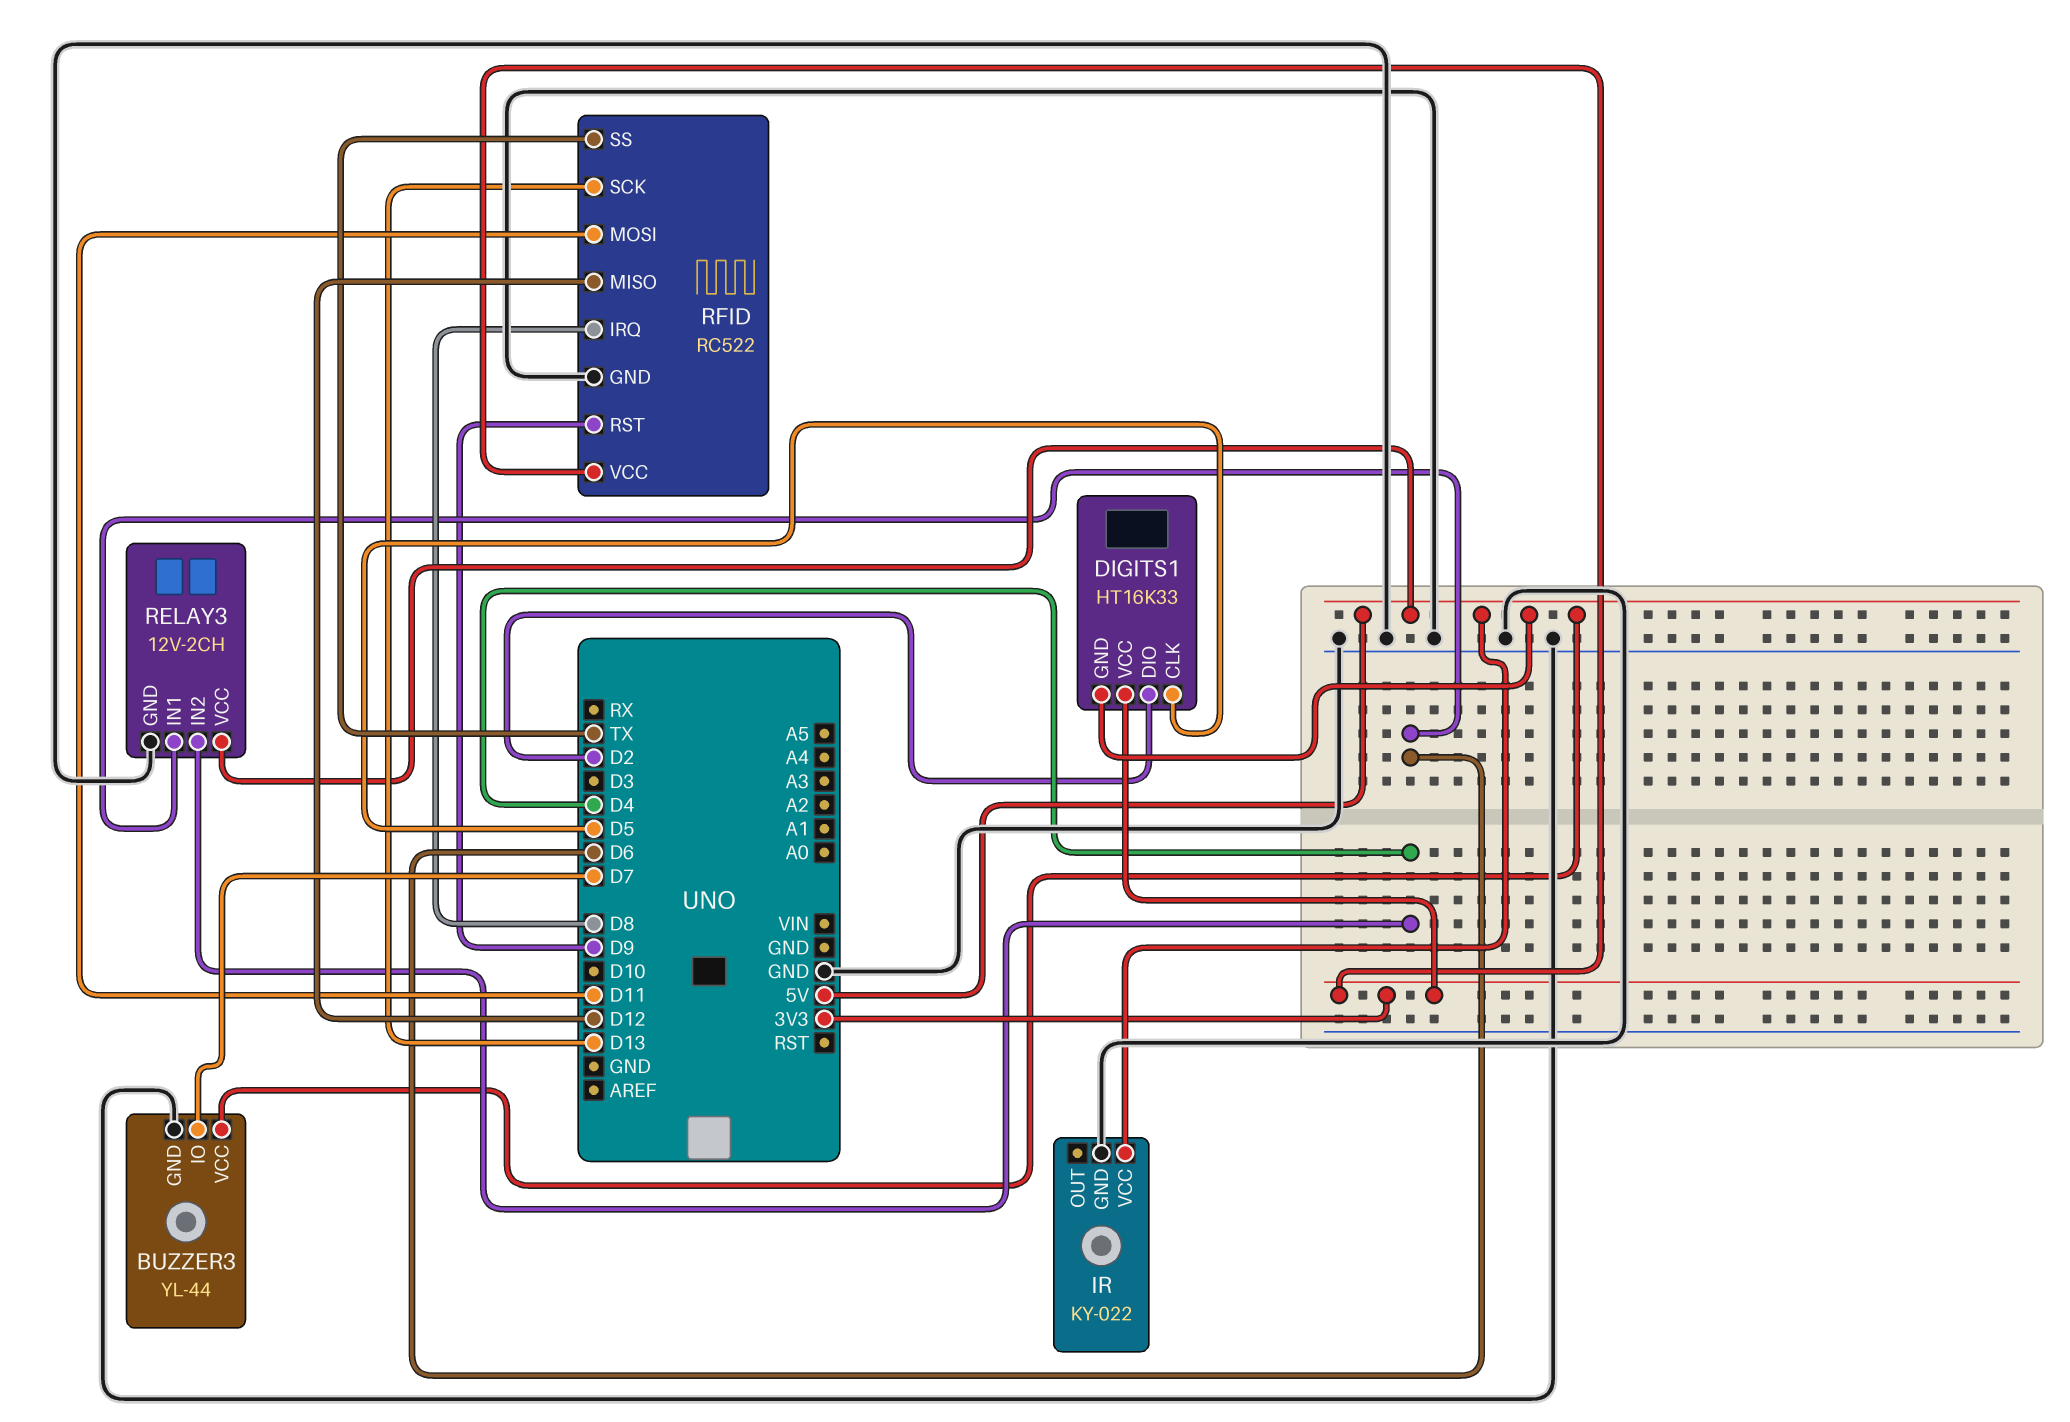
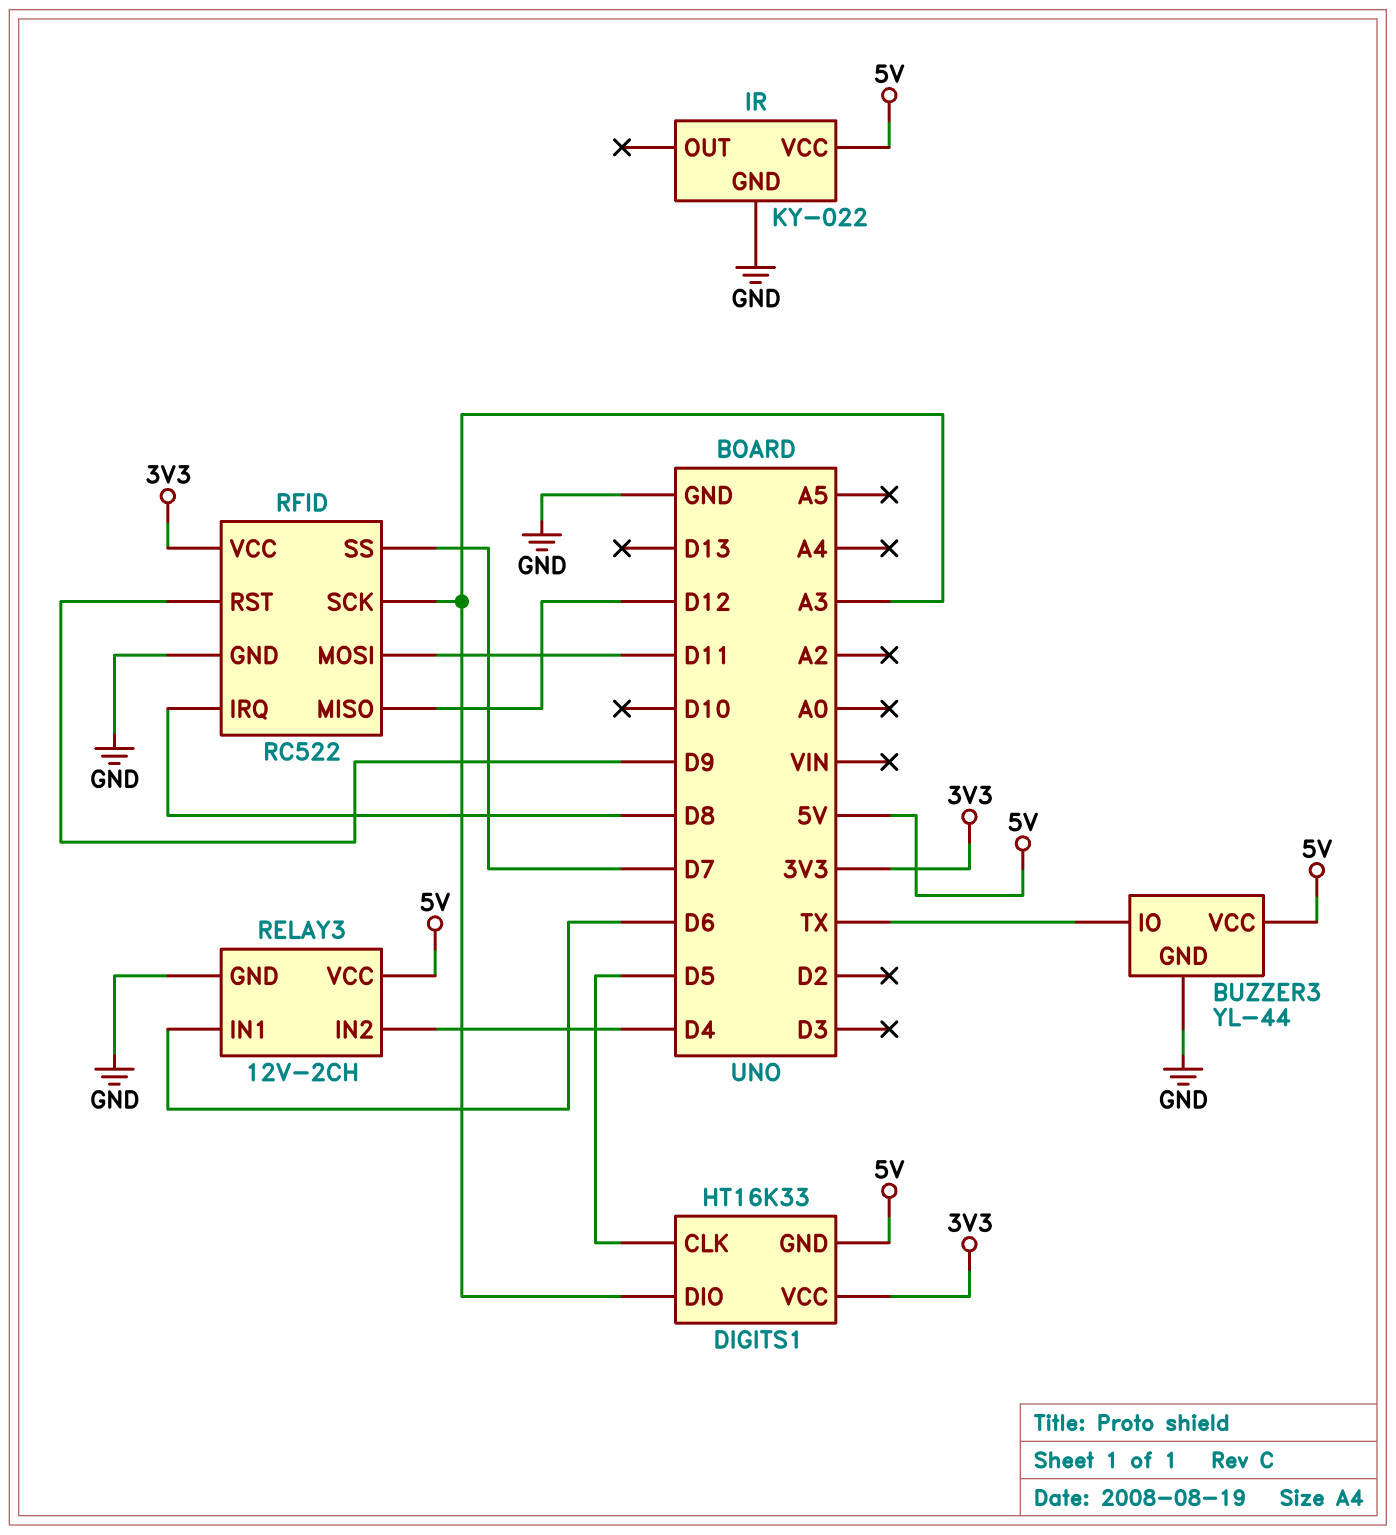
BUZZER3 pin IO: D7 -> TX
DIGITS1 pin DIO: D2 -> A3
RFID pin SCK: D13 -> A3
RFID pin SS: TX -> D7

